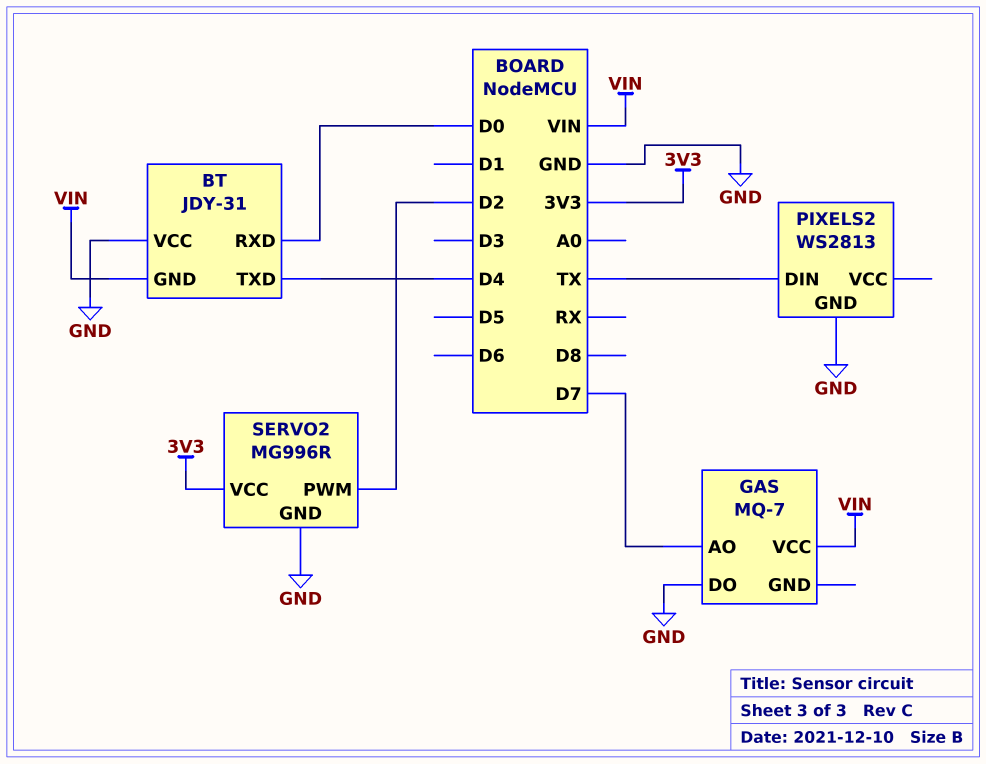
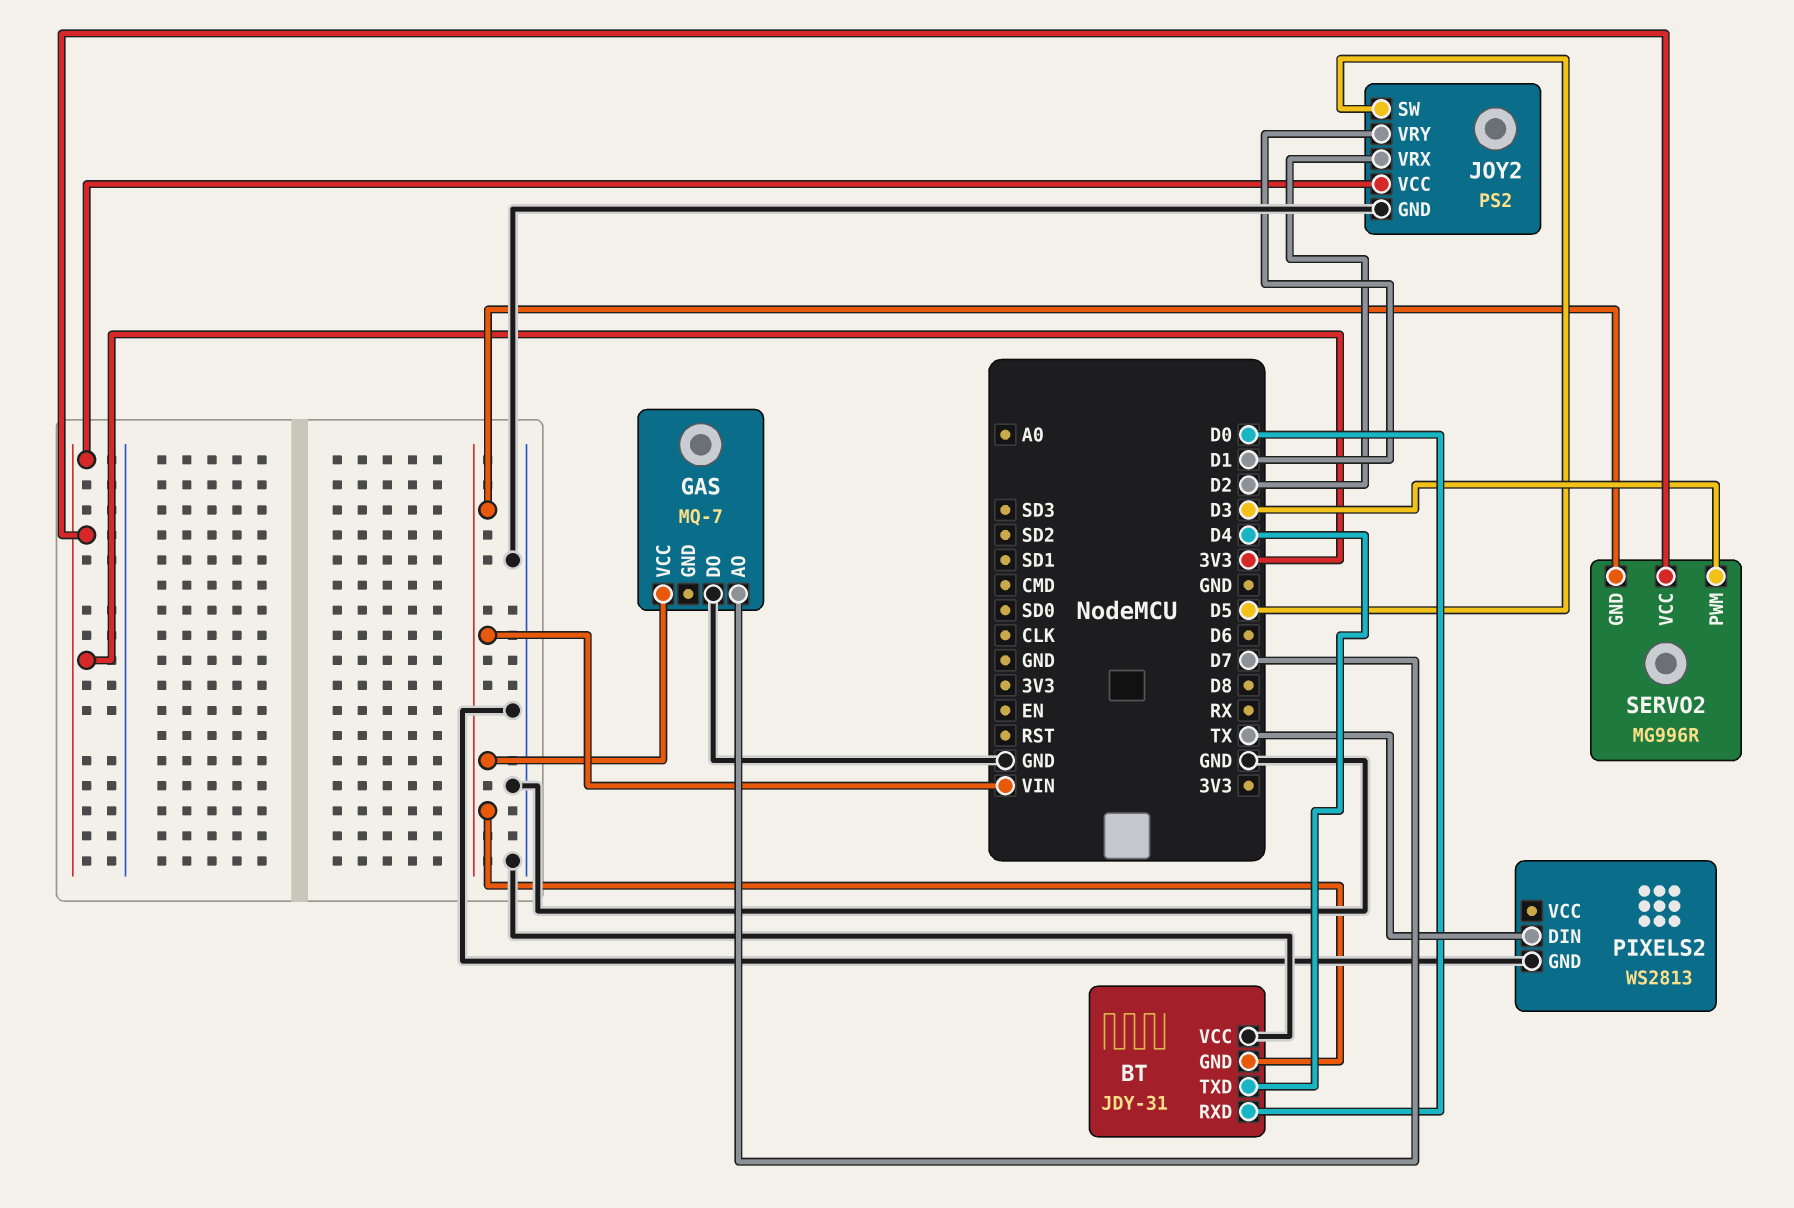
JOY2: none -> PS2
JOY2 pin GND: none -> GND
JOY2 pin SW: none -> D5
JOY2 pin VCC: none -> 3V3
JOY2 pin VRX: none -> D2
JOY2 pin VRY: none -> D1
SERVO2 pin GND: GND -> VIN
SERVO2 pin PWM: D2 -> D3

